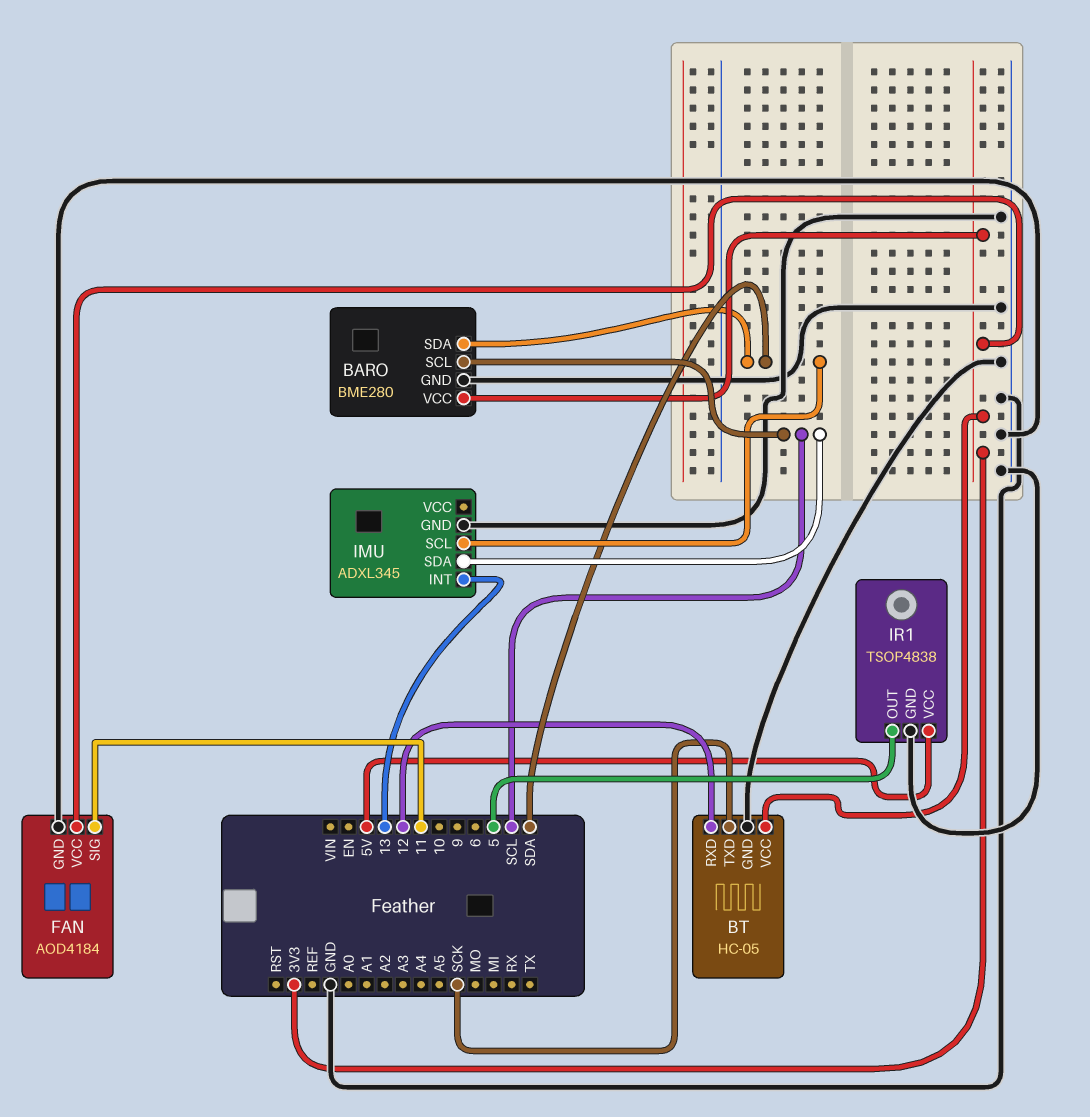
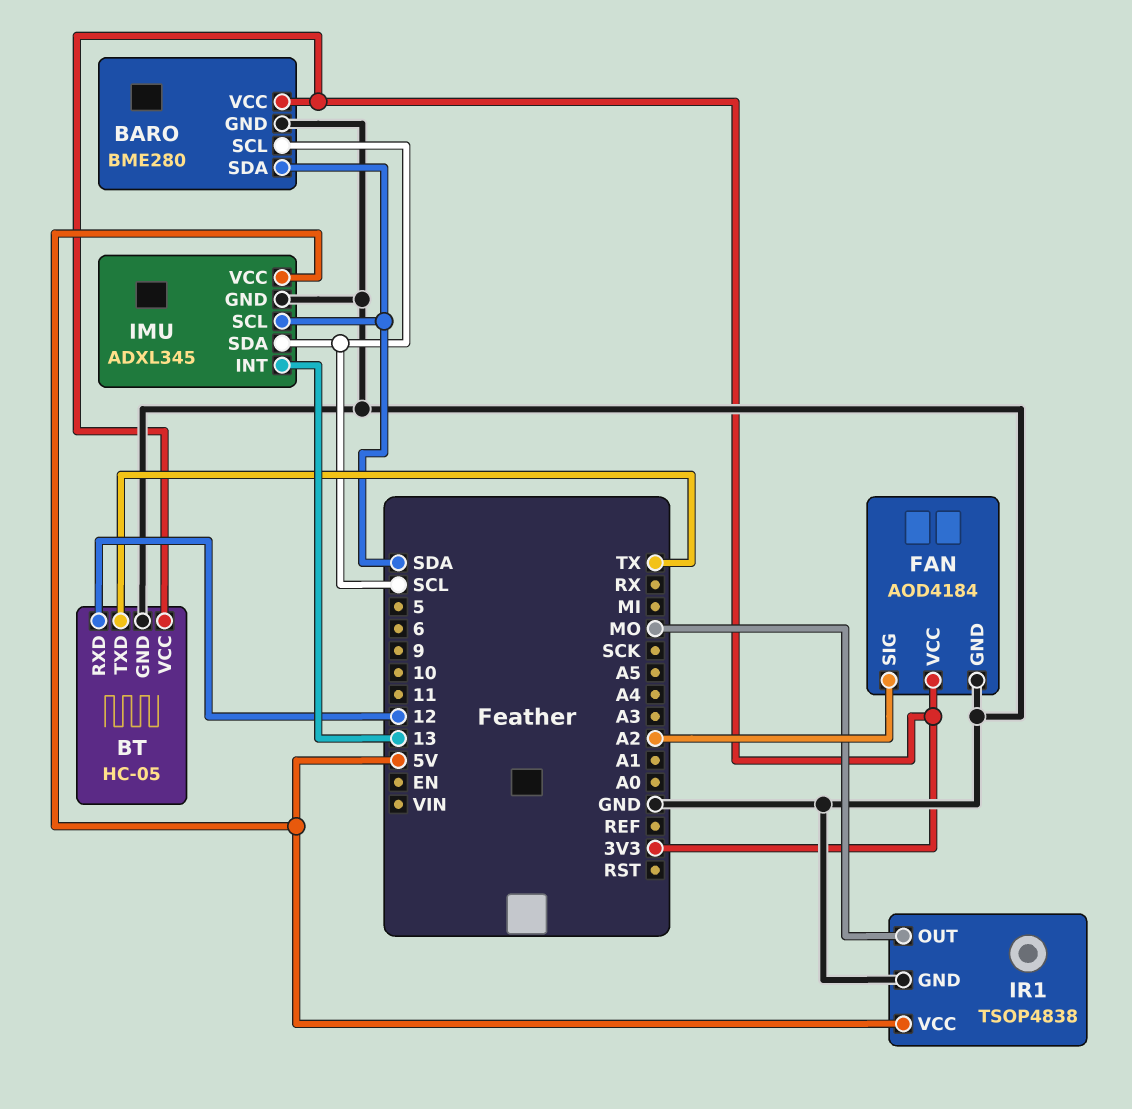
BT pin TXD: SCK -> TX
FAN pin SIG: 11 -> A2
IMU pin VCC: none -> 5V
IR1 pin OUT: 5 -> MO

